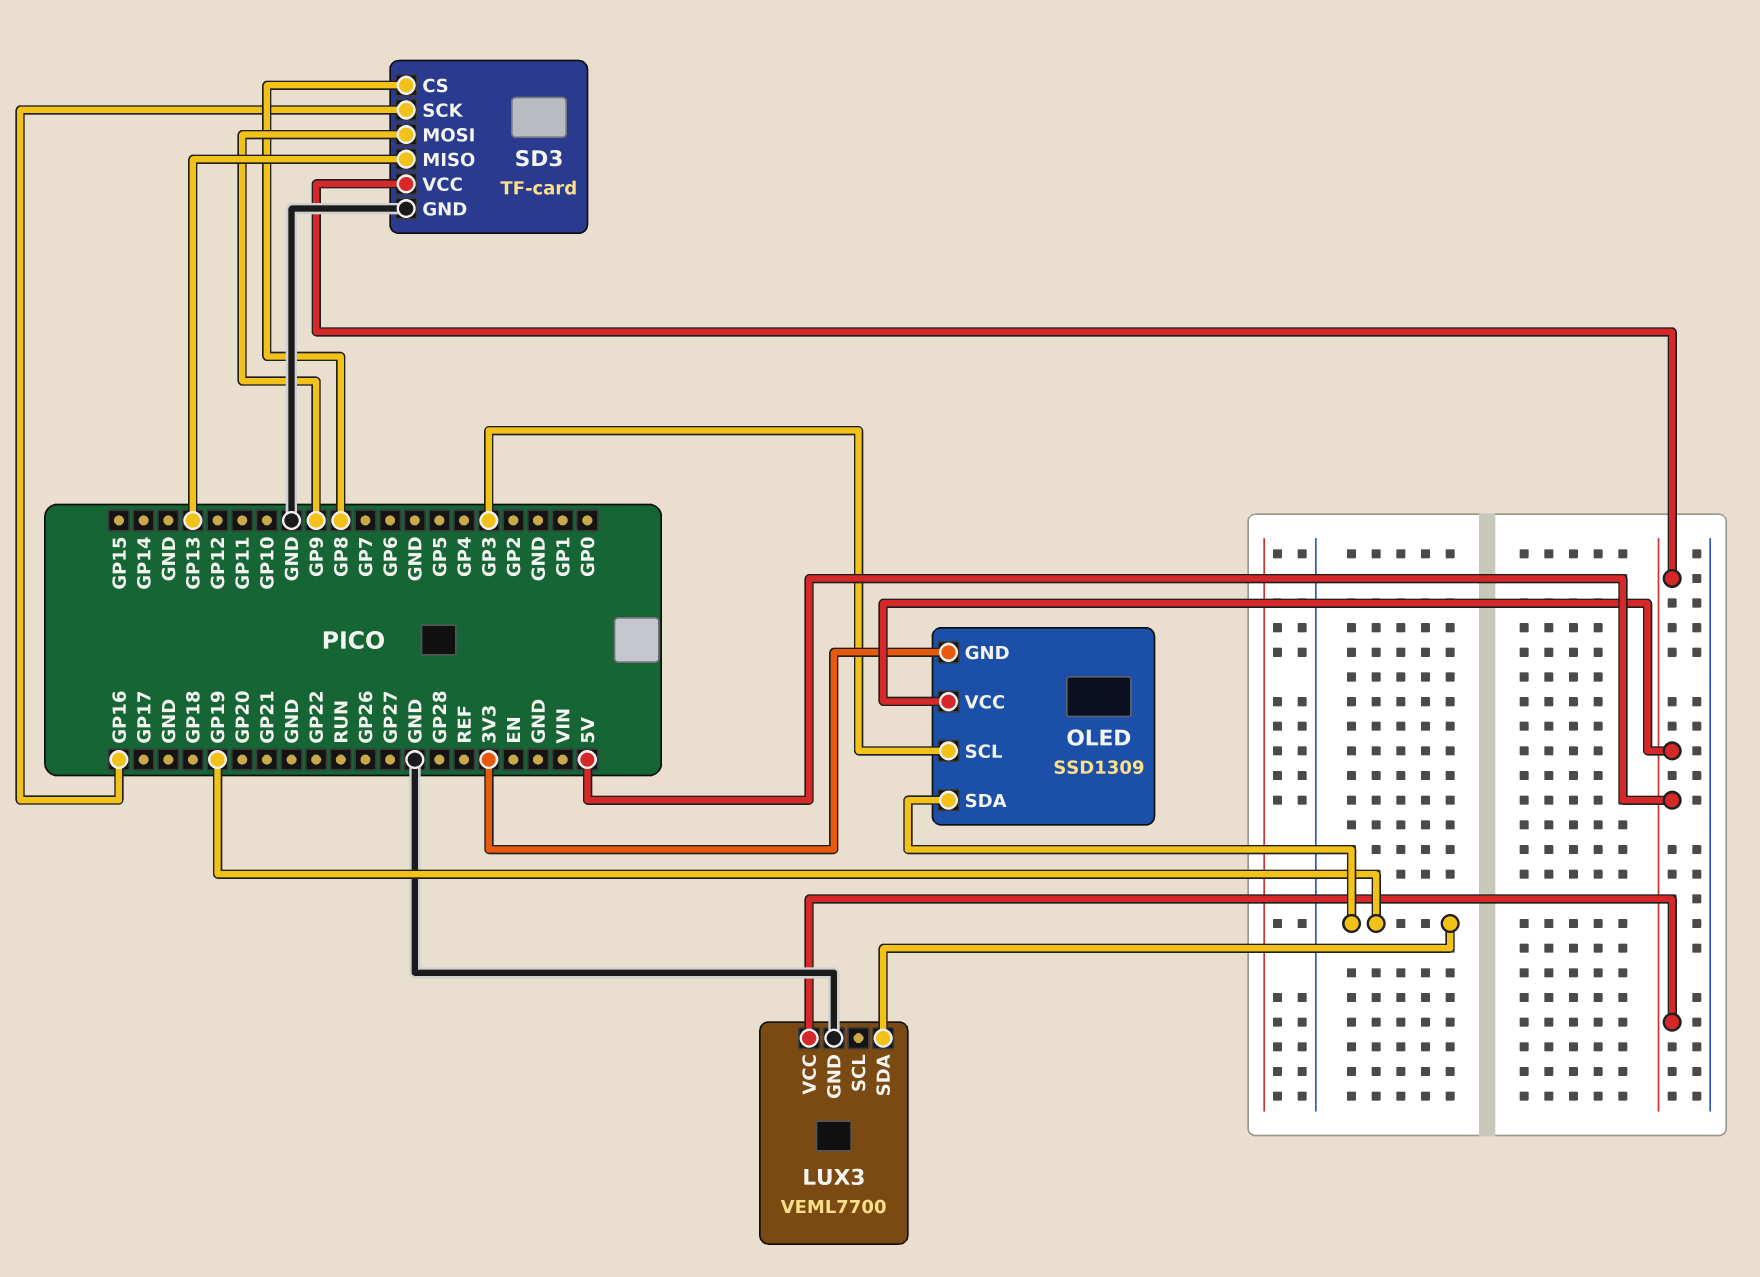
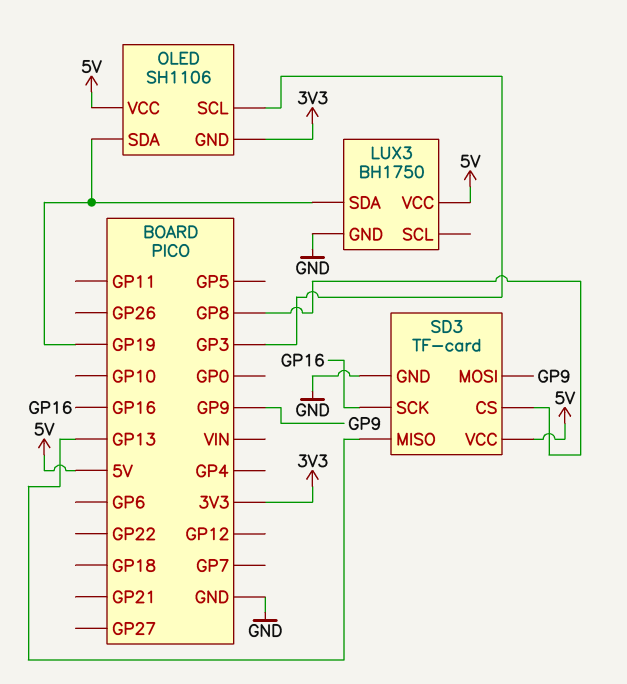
LUX3: VEML7700 -> BH1750
OLED: SSD1309 -> SH1106

